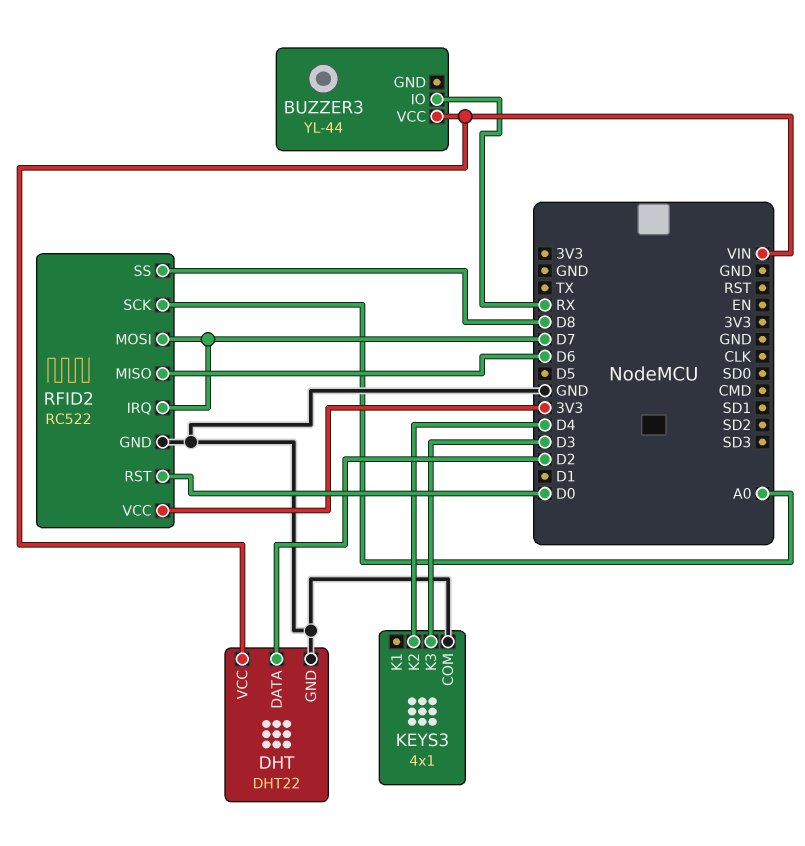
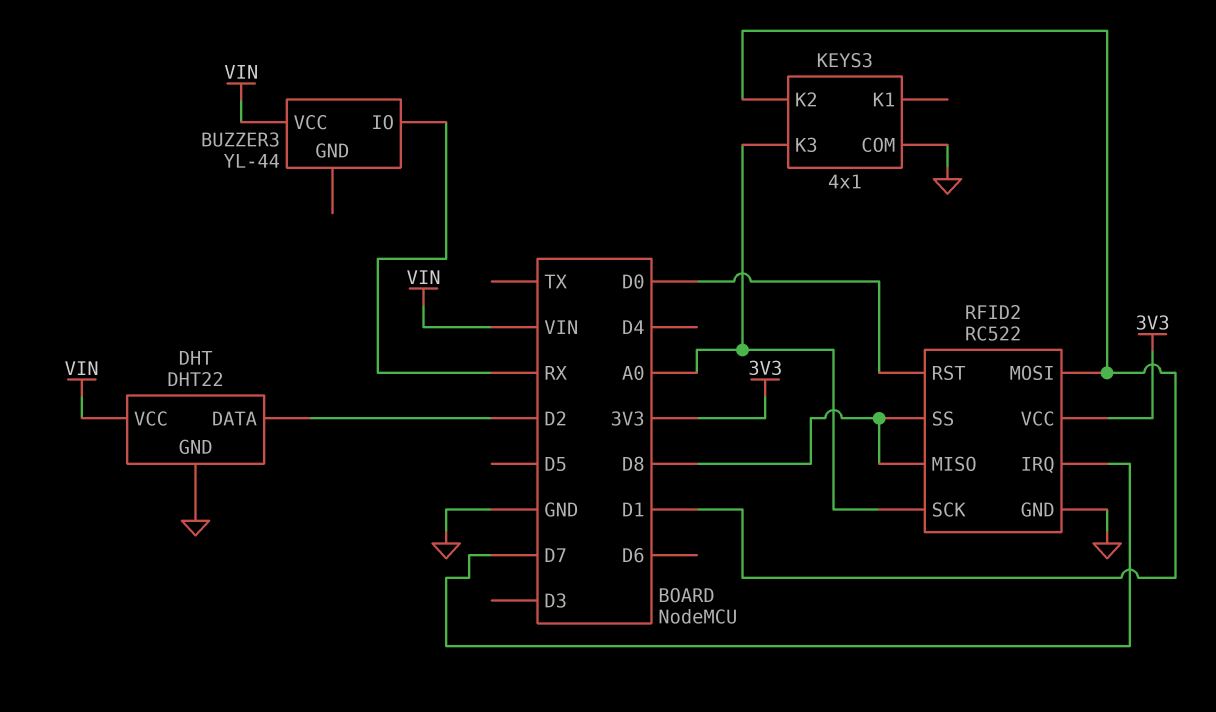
KEYS3 pin K2: D4 -> D1
KEYS3 pin K3: D3 -> A0
RFID2 pin MISO: D6 -> D8
RFID2 pin MOSI: D7 -> D1

